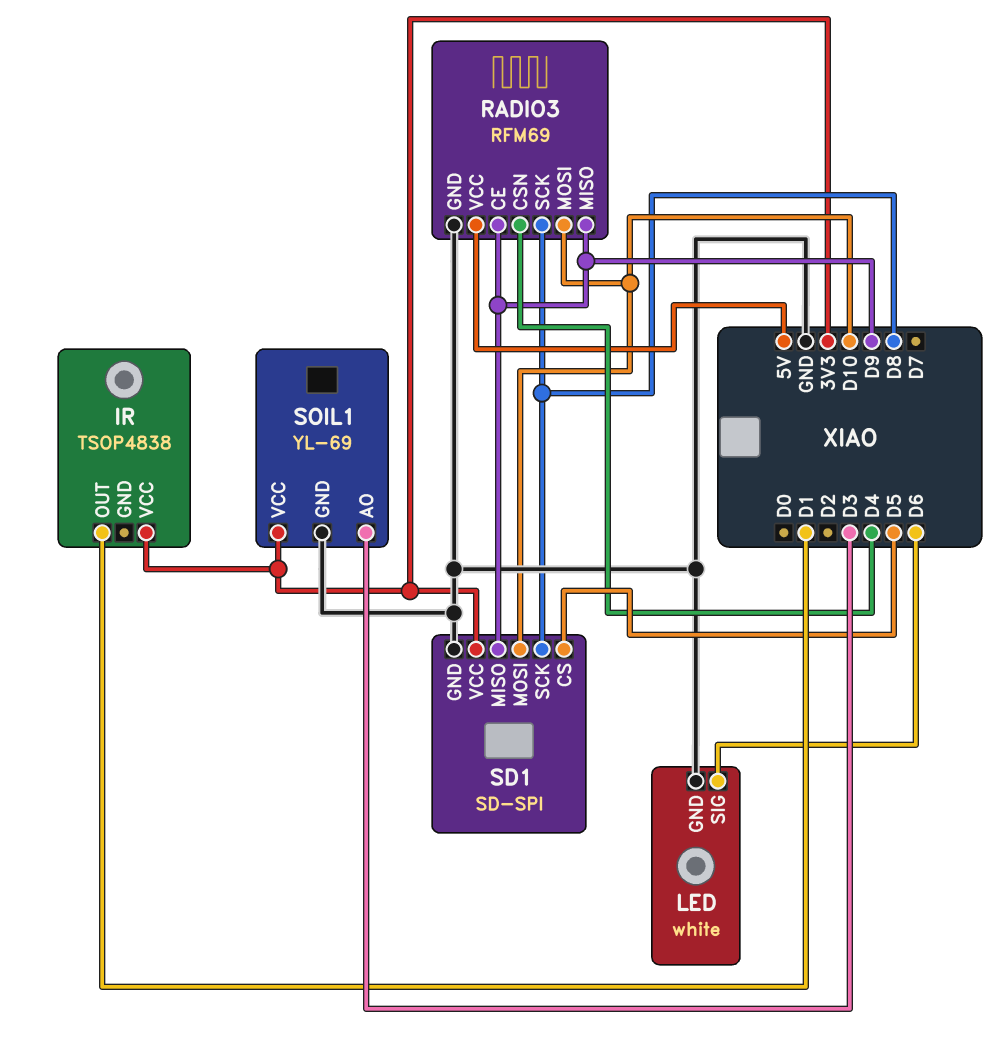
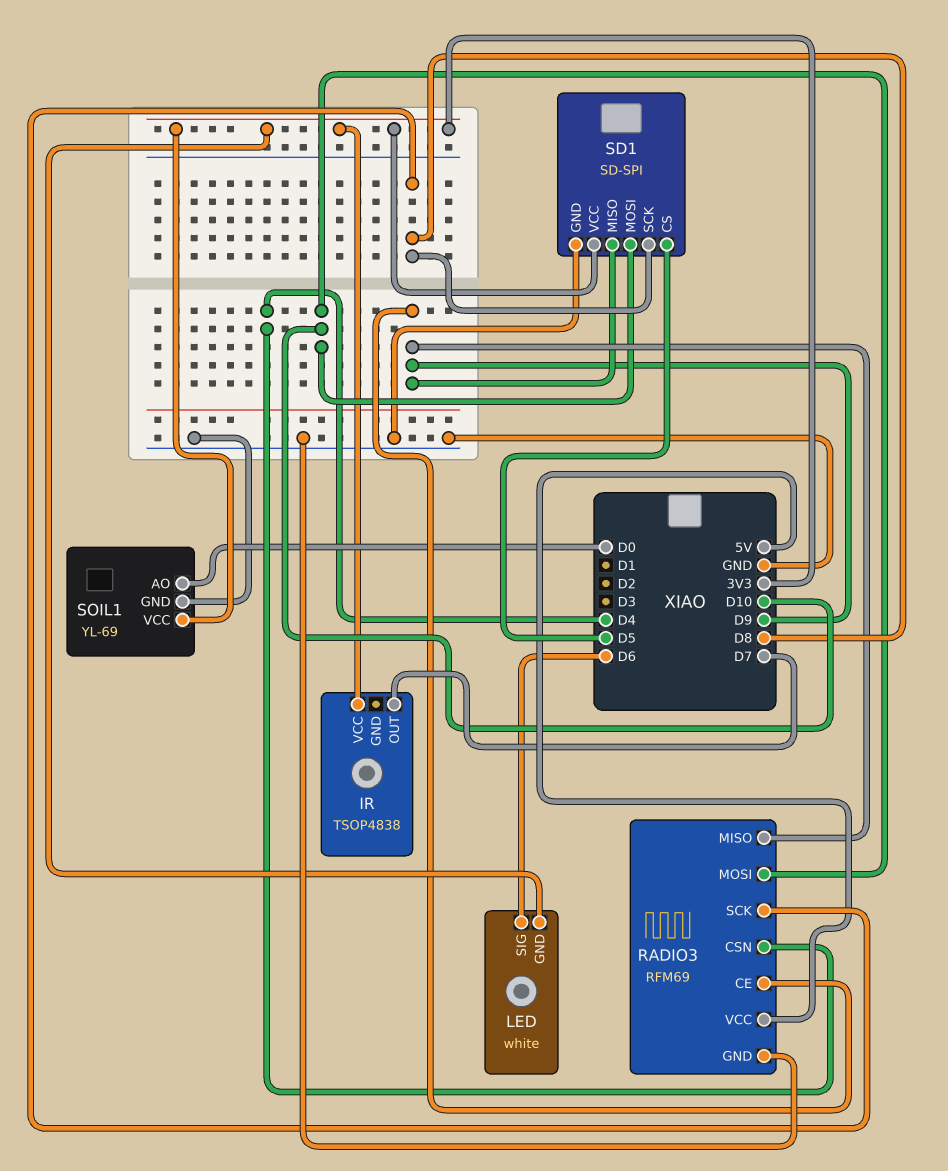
IR pin OUT: D1 -> D7
LED pin GND: GND -> 3V3
SOIL1 pin AO: D3 -> D0

